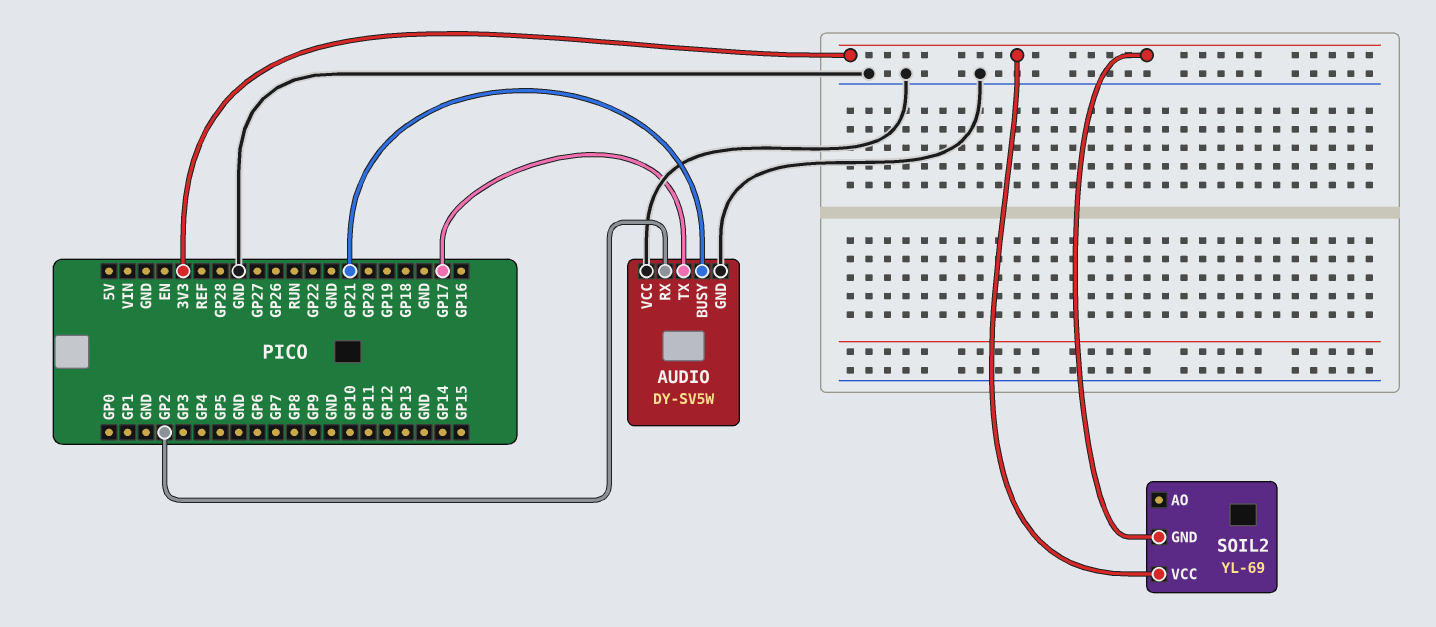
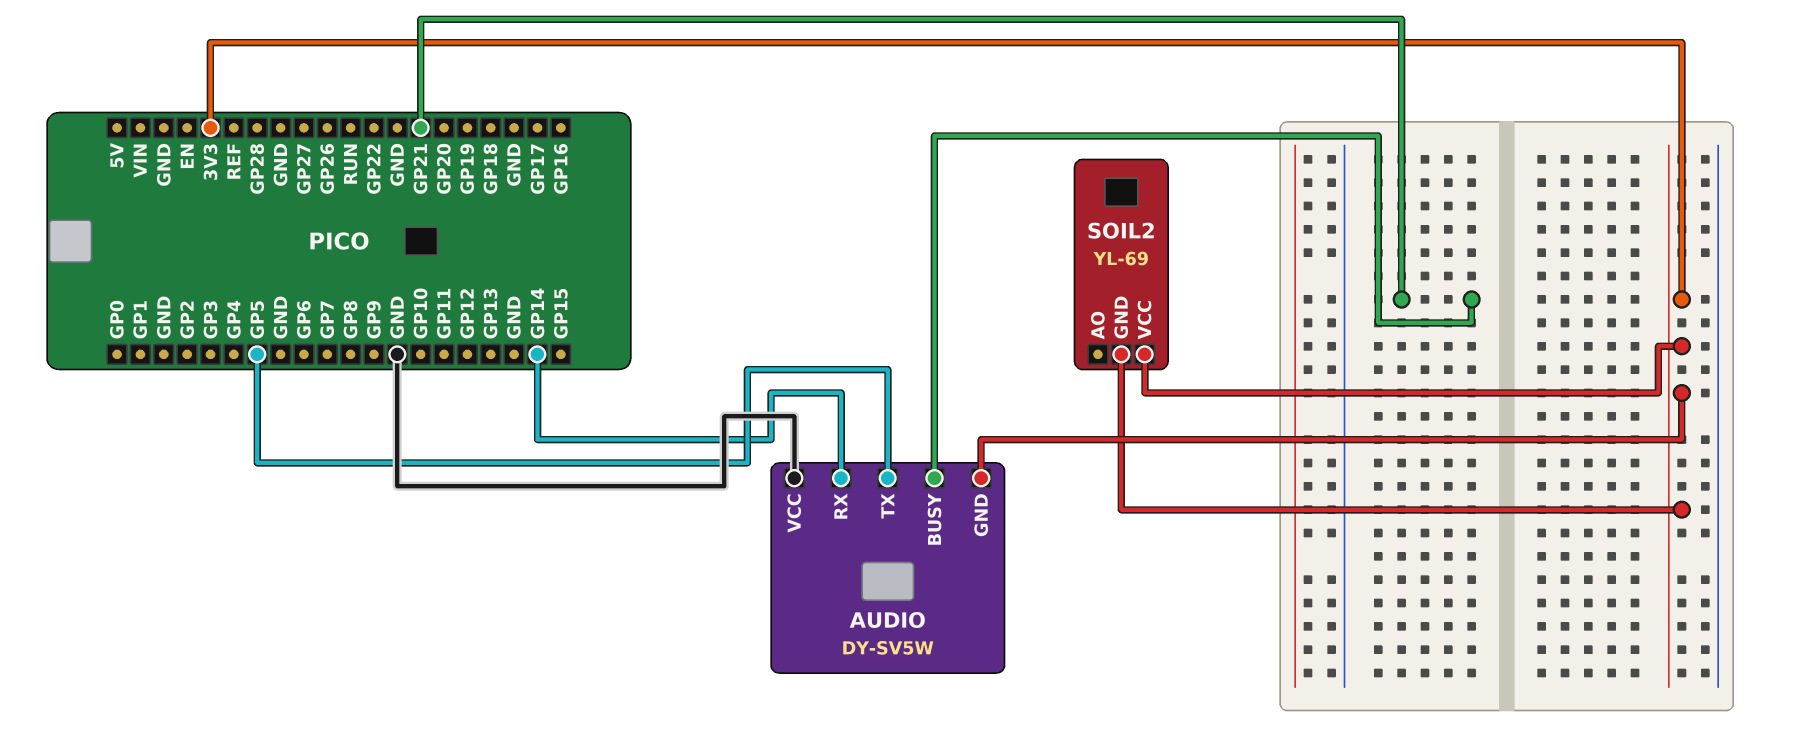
AUDIO pin GND: GND -> 3V3
AUDIO pin RX: GP2 -> GP14
AUDIO pin TX: GP17 -> GP5

